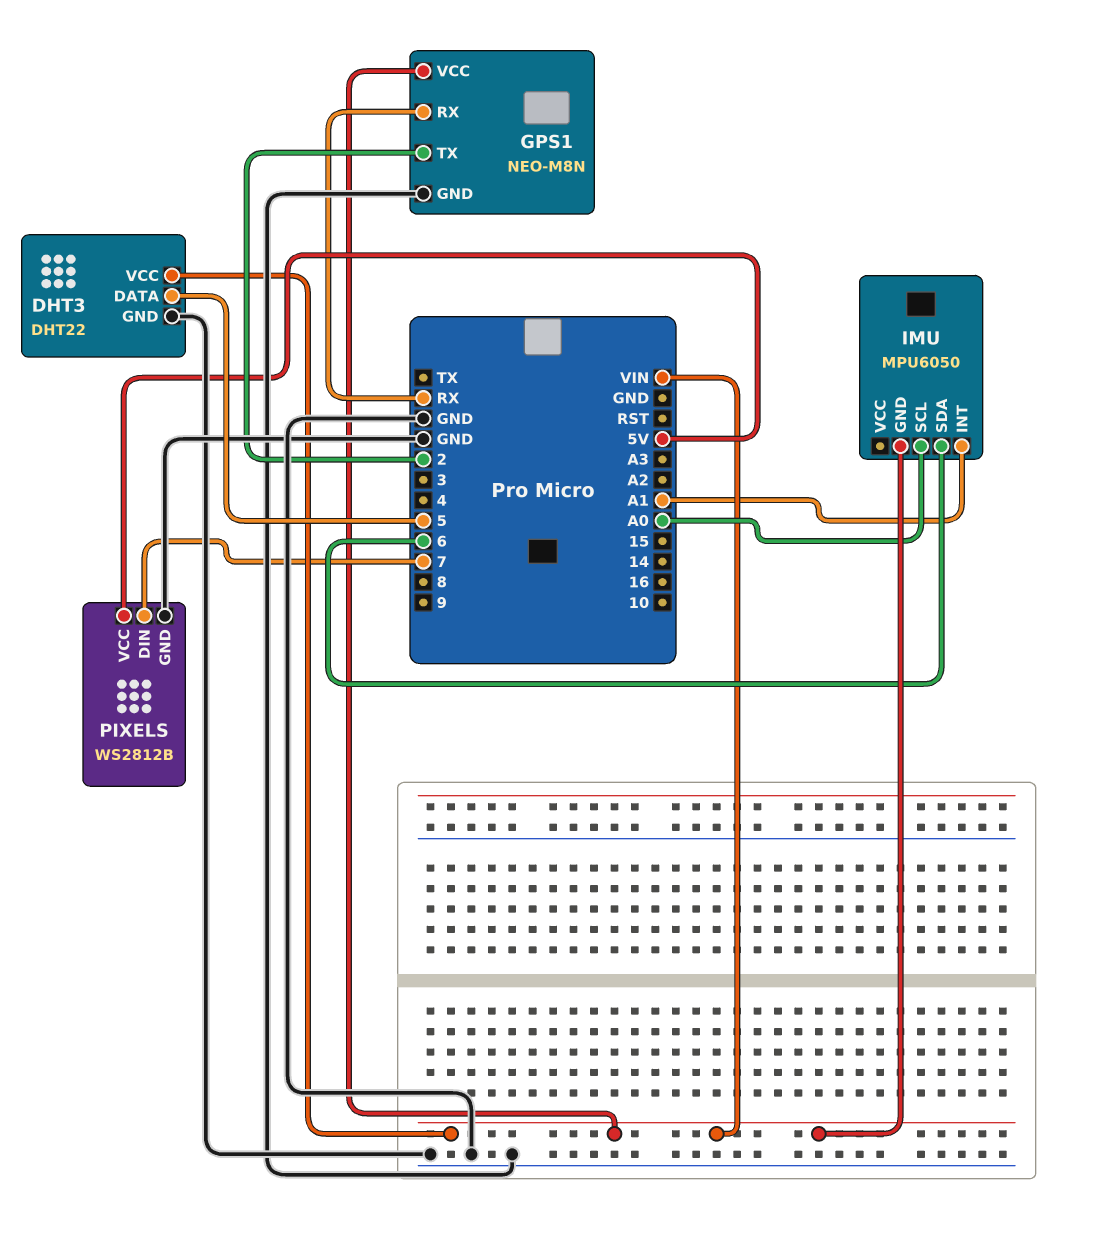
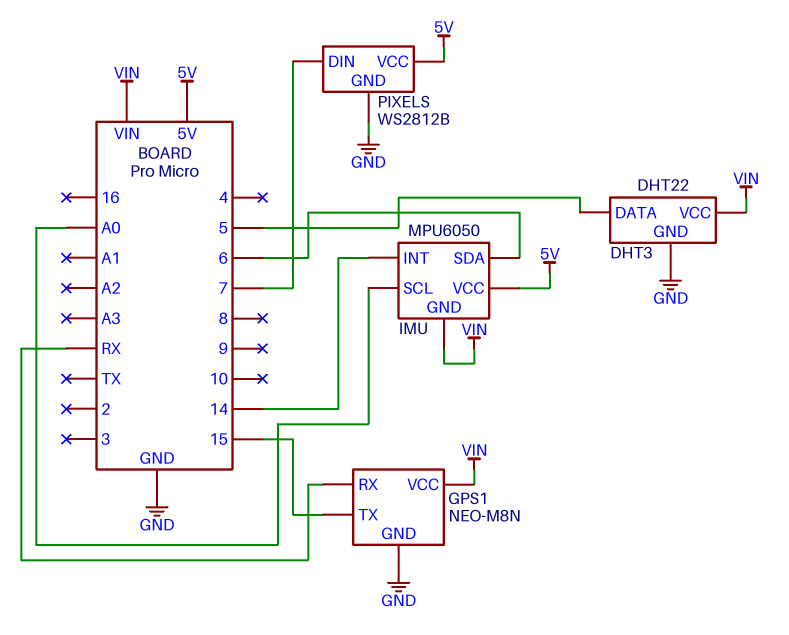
GPS1 pin TX: 2 -> 15
IMU pin INT: A1 -> 14
IMU pin VCC: none -> 5V

